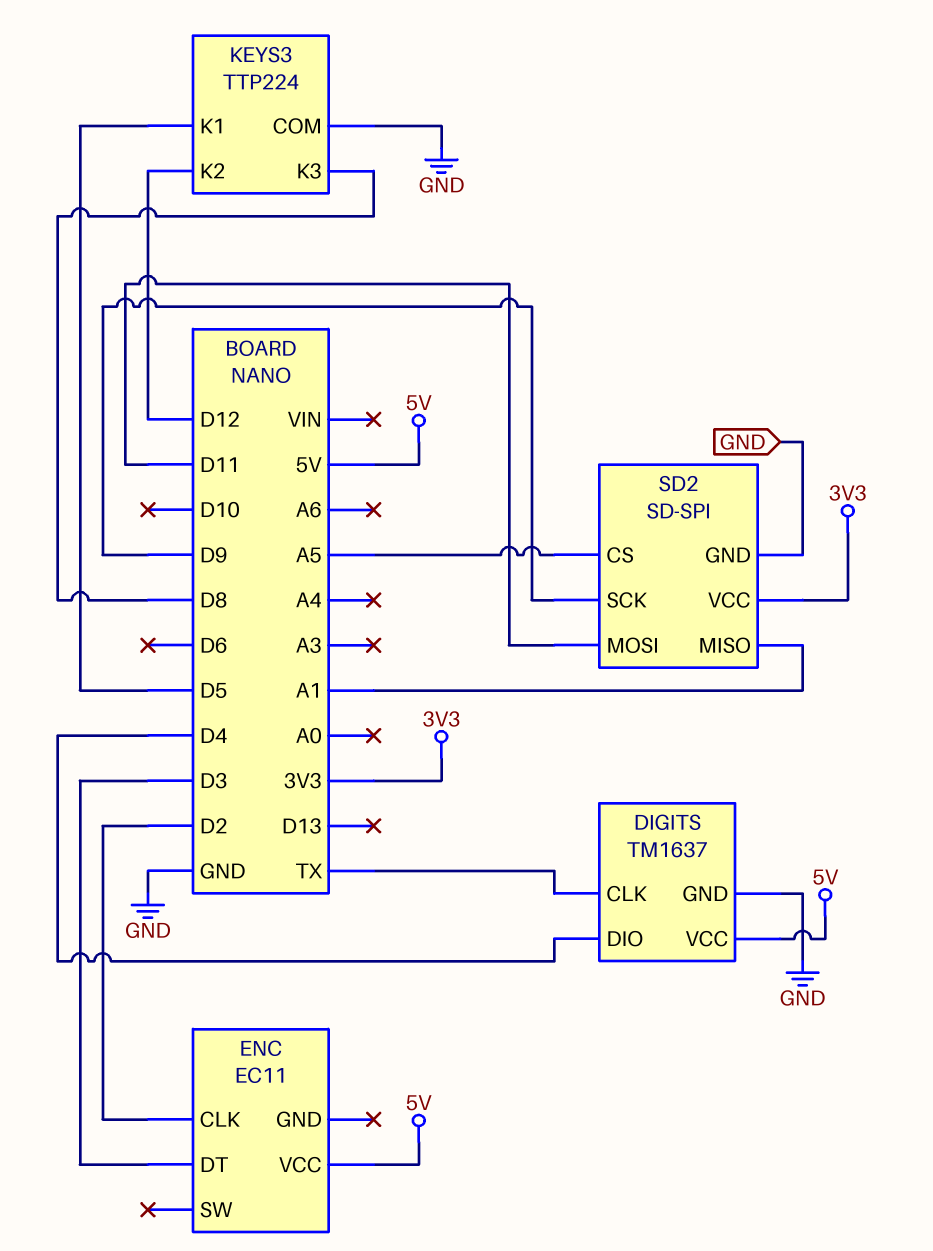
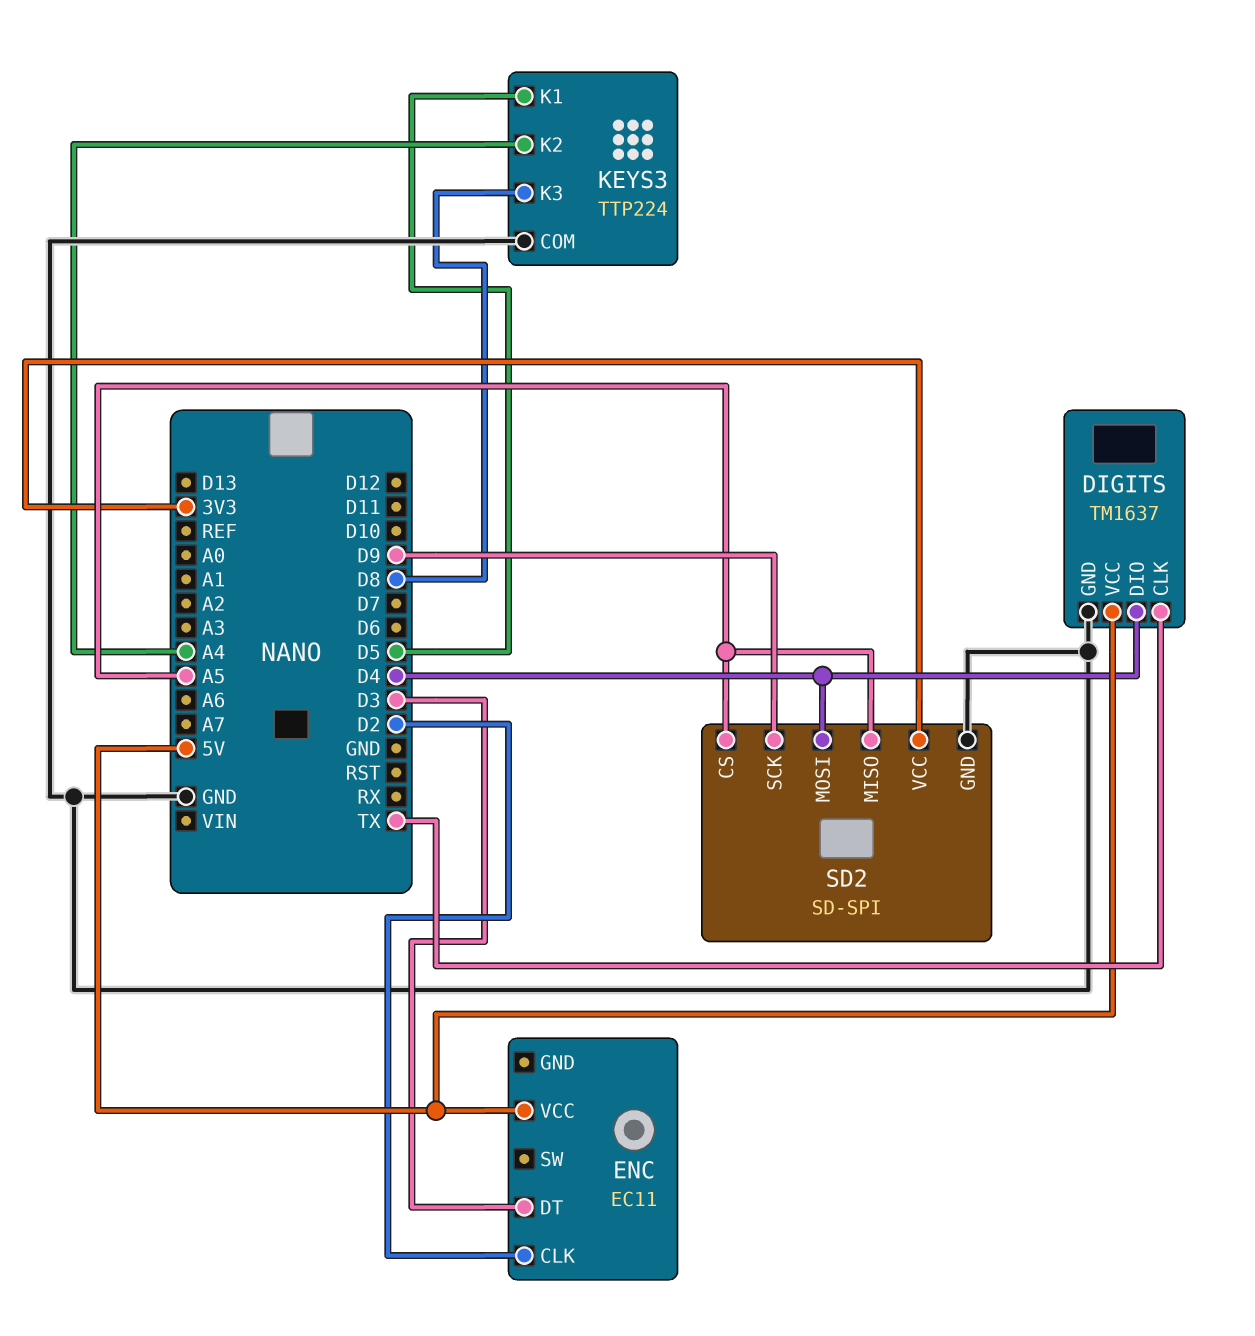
KEYS3 pin K2: D12 -> A4
SD2 pin MISO: A1 -> A5
SD2 pin MOSI: D11 -> D4

